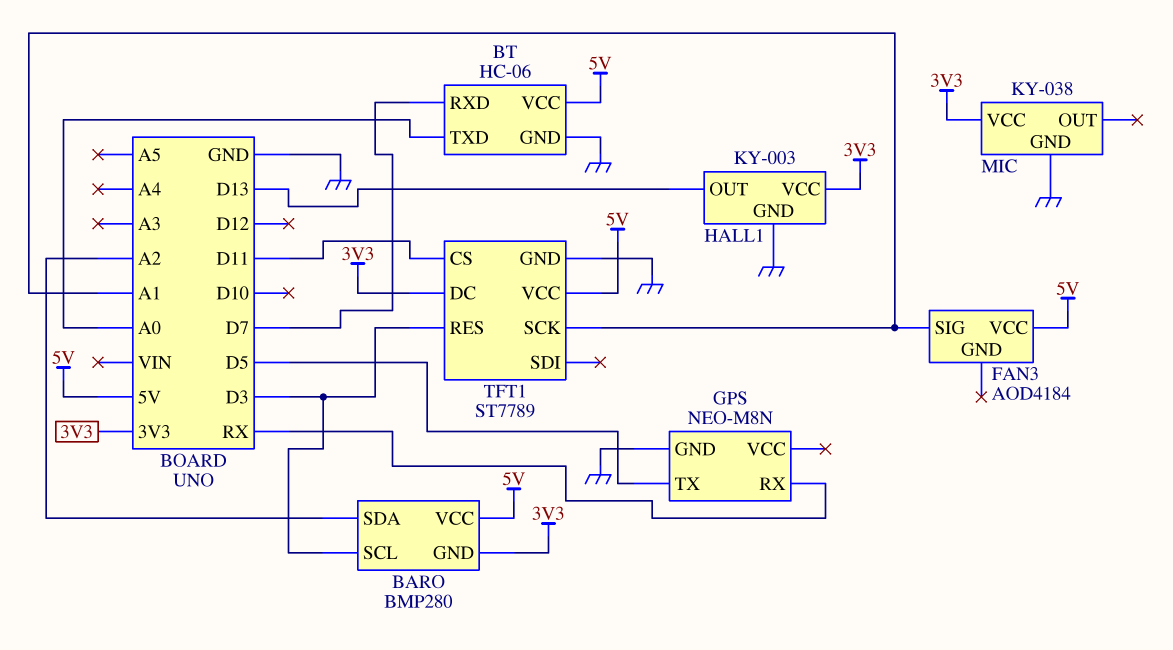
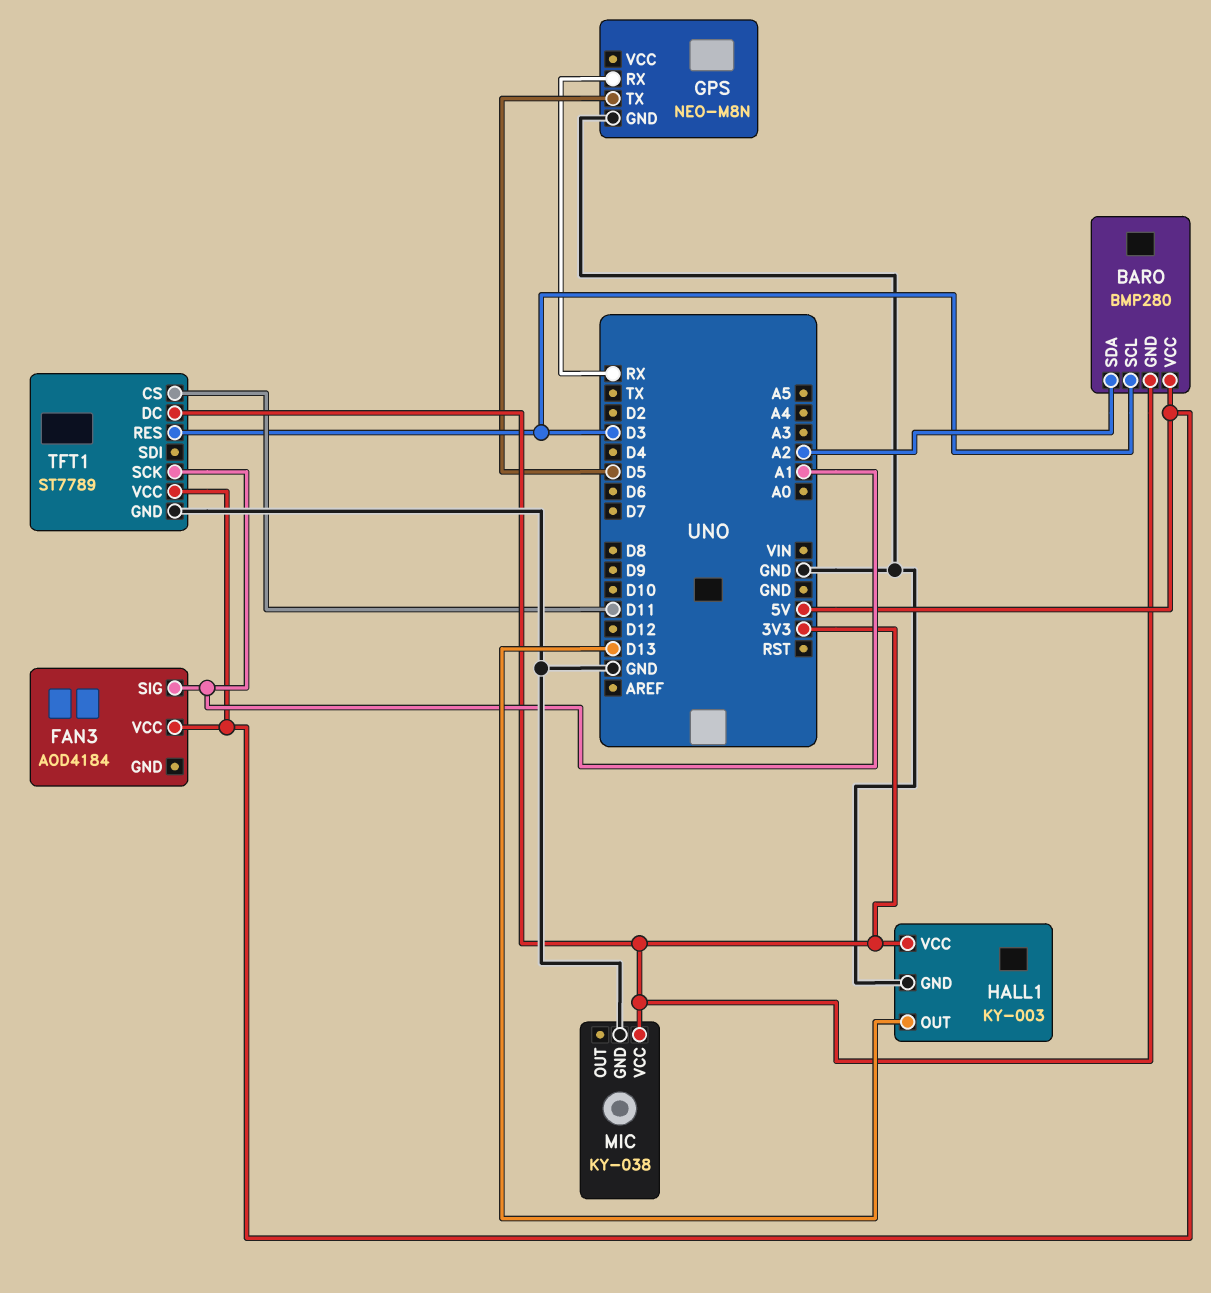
BT: HC-06 -> none
BT pin GND: GND -> none
BT pin RXD: D7 -> none
BT pin TXD: A0 -> none
BT pin VCC: 5V -> none

